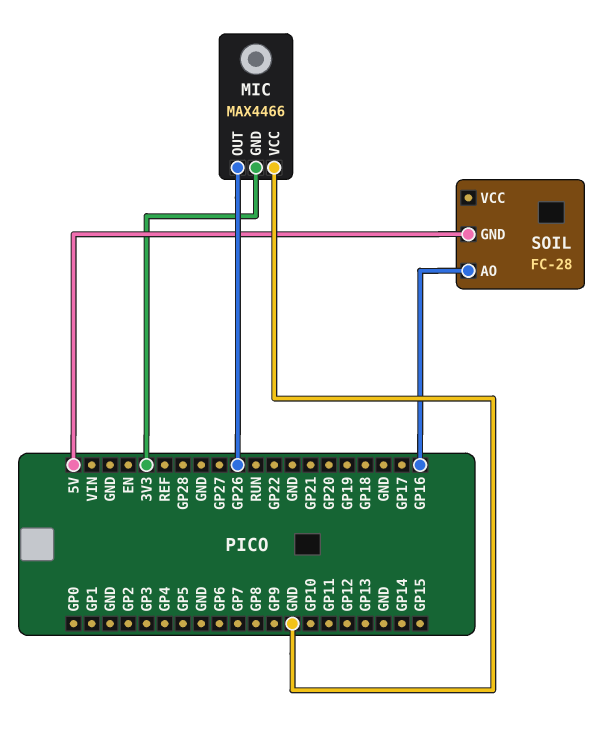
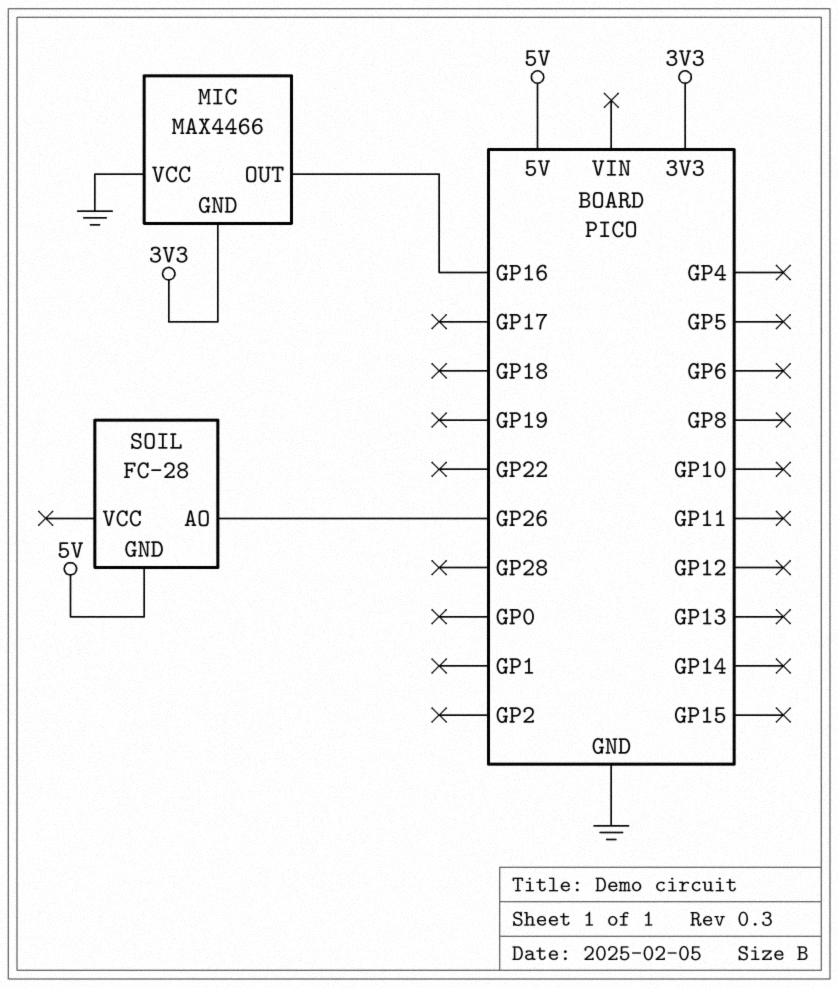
MIC pin OUT: GP26 -> GP16
SOIL pin AO: GP16 -> GP26

